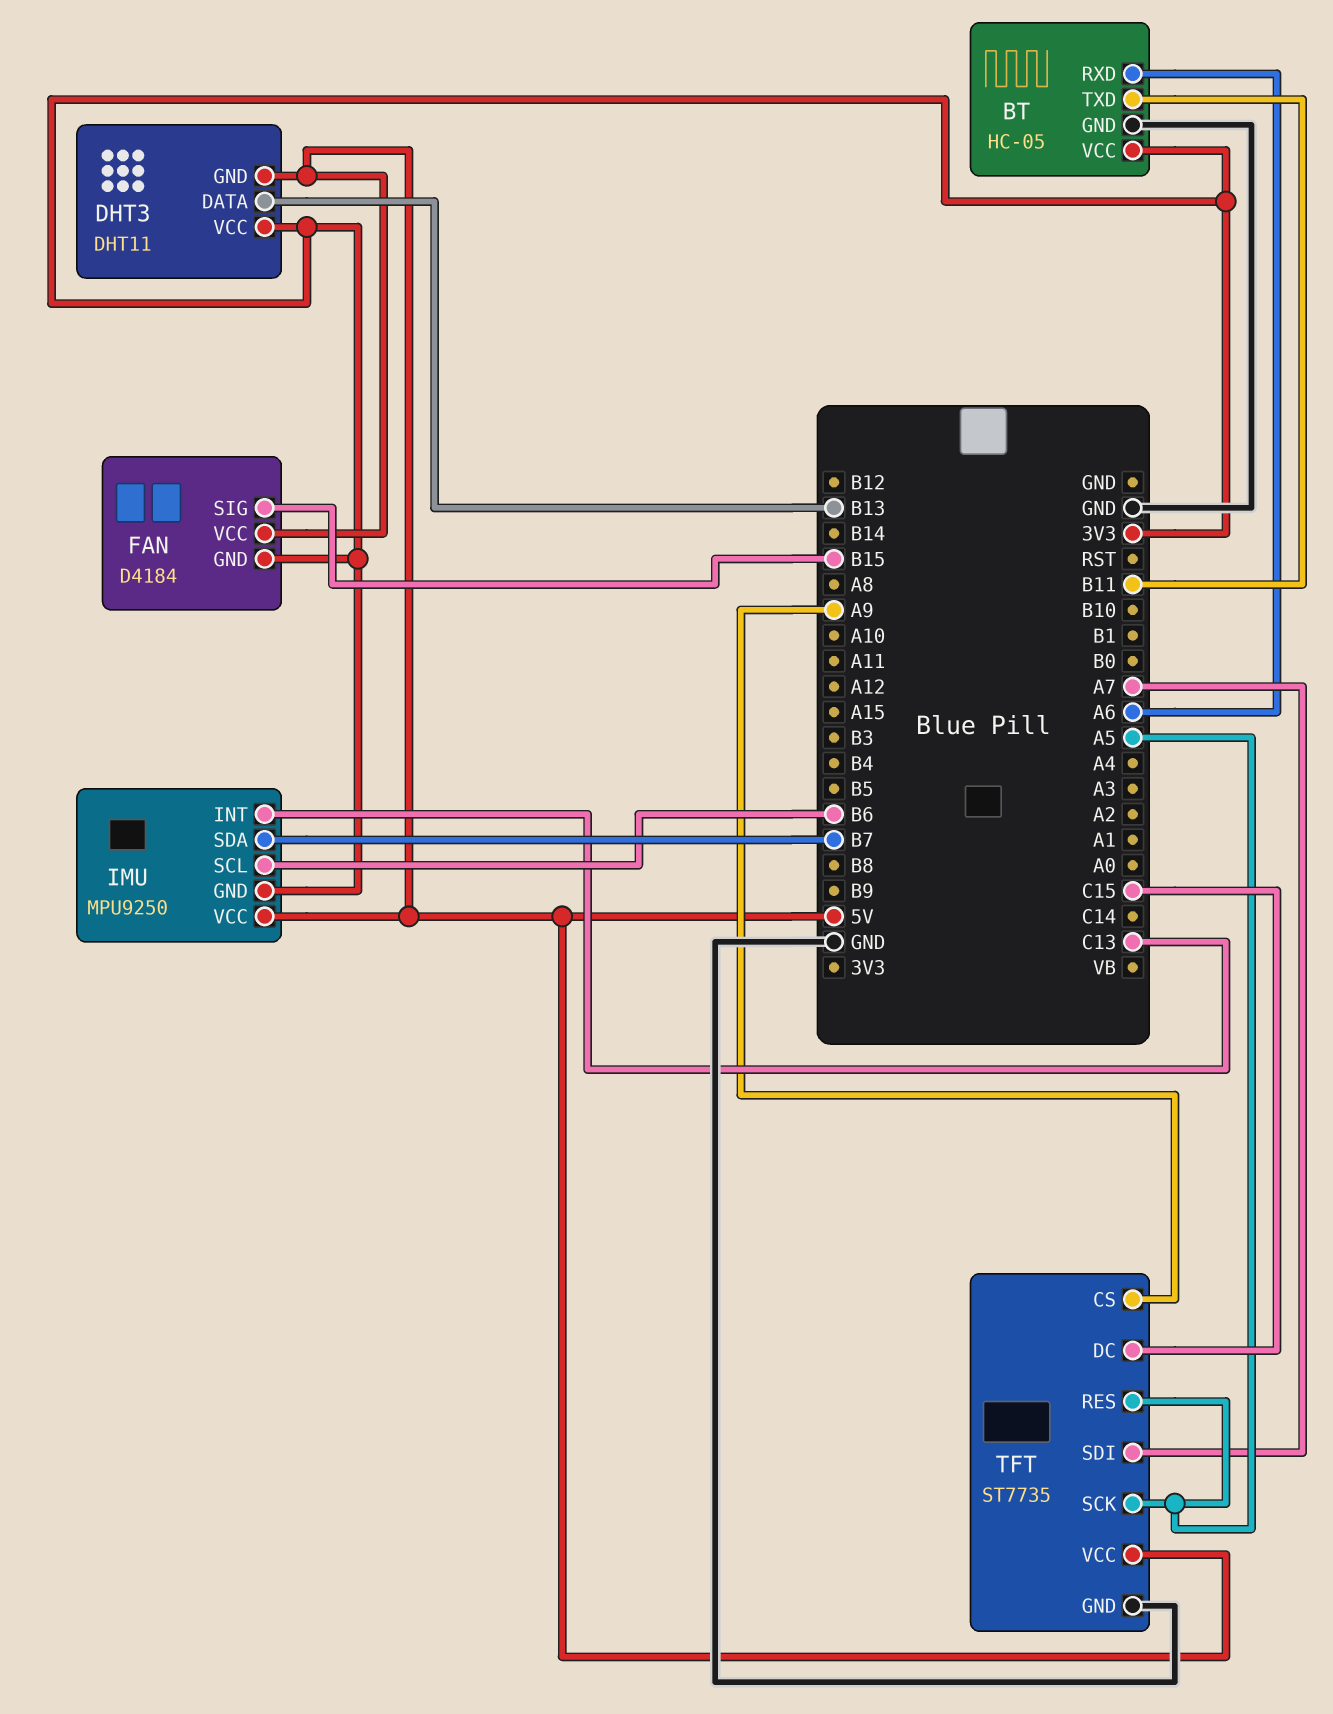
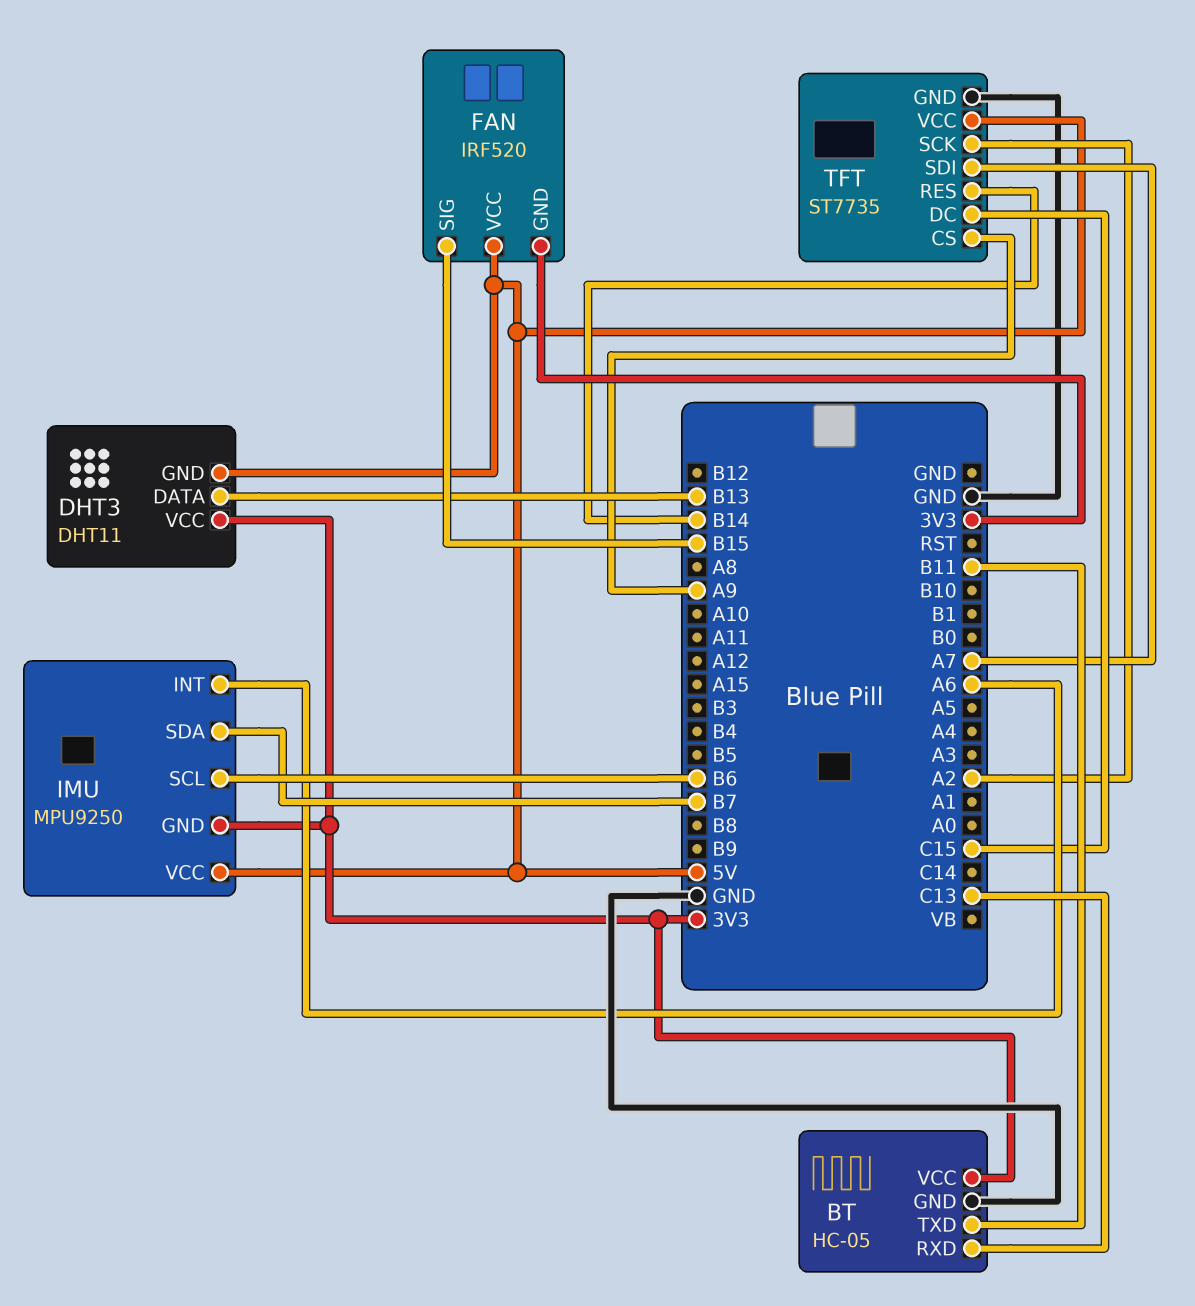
BT pin RXD: A6 -> C13
FAN: D4184 -> IRF520
IMU pin INT: C13 -> A6
TFT pin RES: A5 -> B14
TFT pin SCK: A5 -> A2

